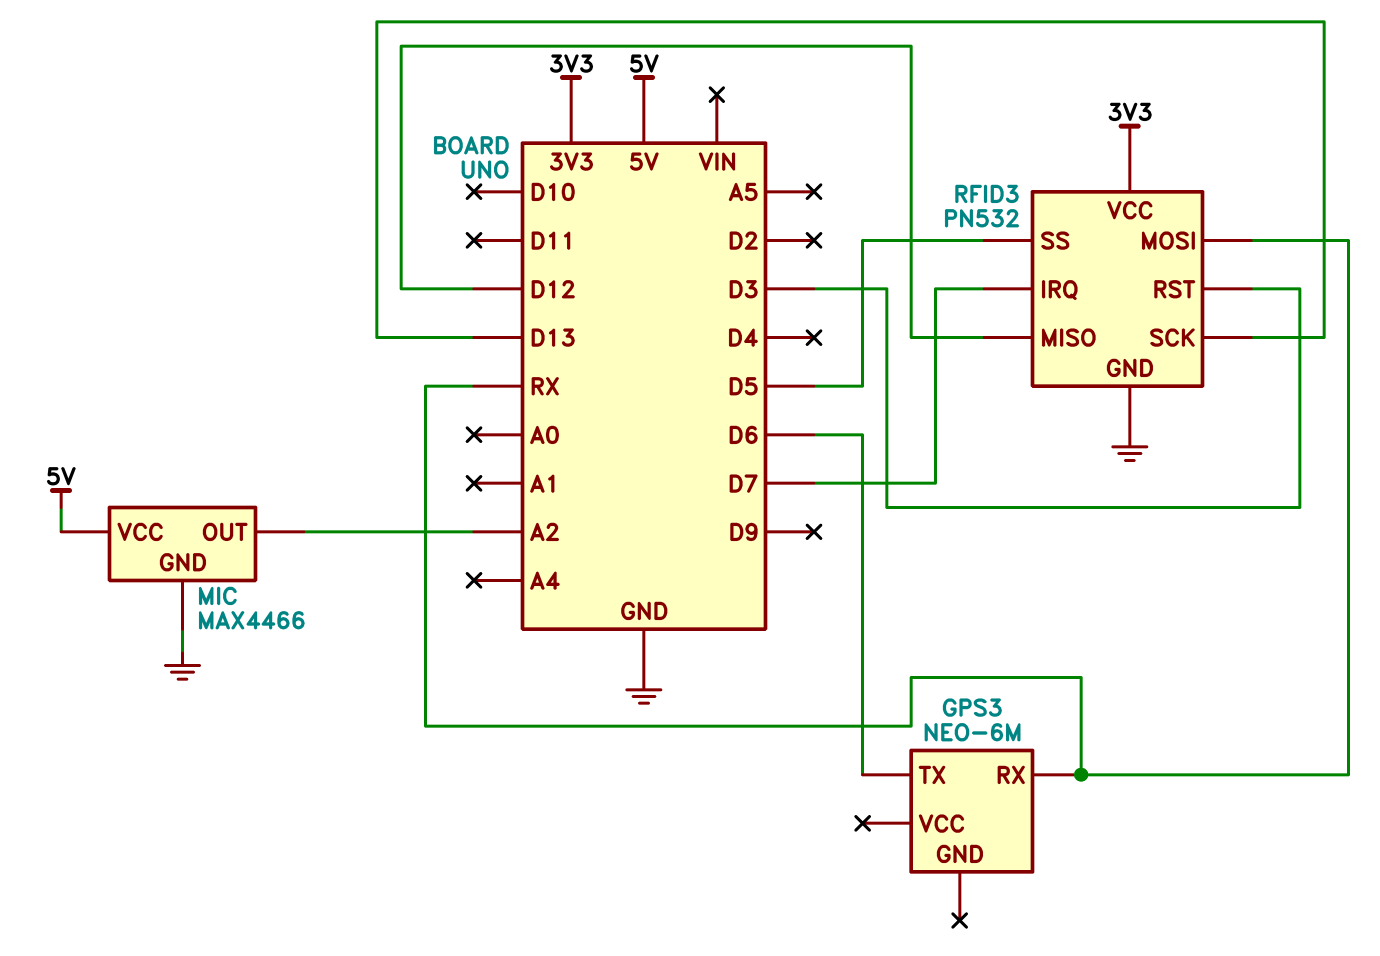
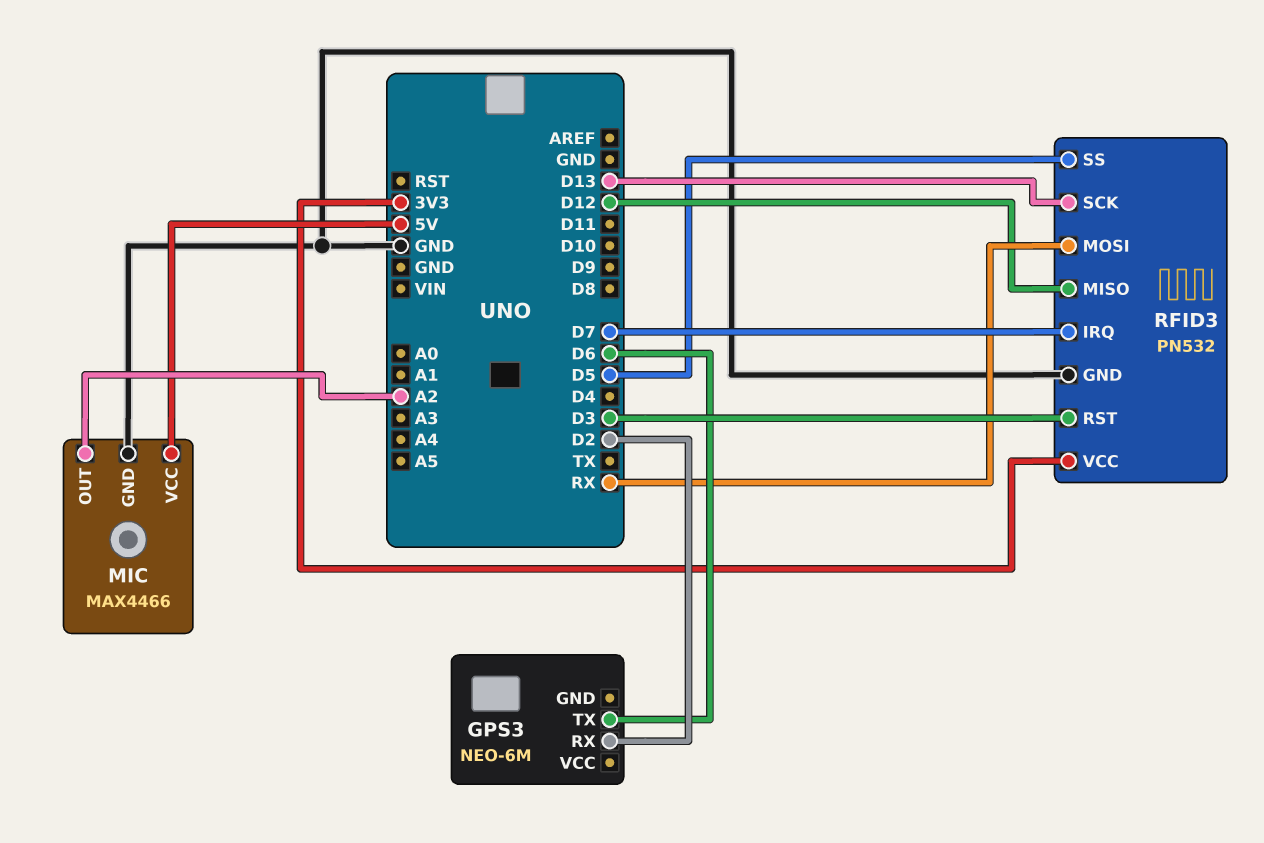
GPS3 pin RX: RX -> D2

